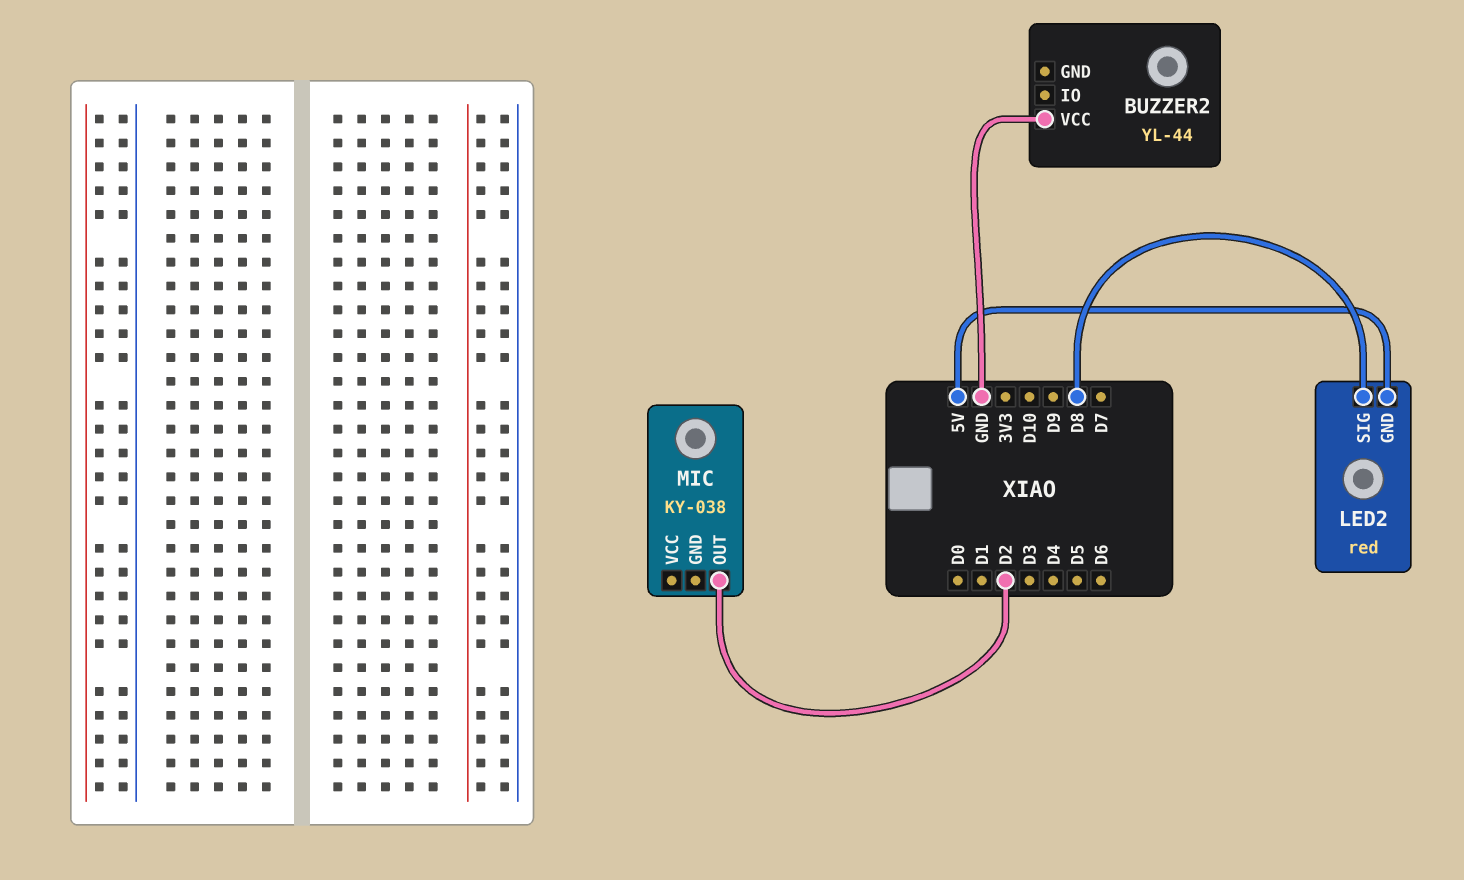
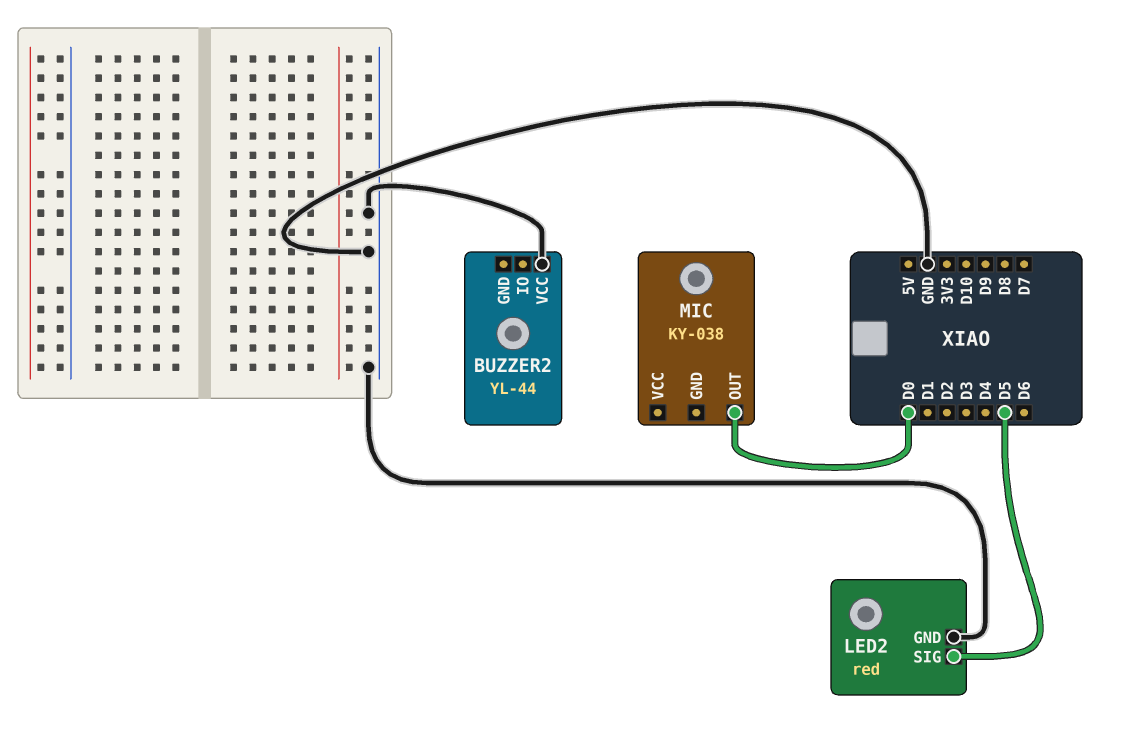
LED2 pin GND: 5V -> GND
LED2 pin SIG: D8 -> D5
MIC pin OUT: D2 -> D0

